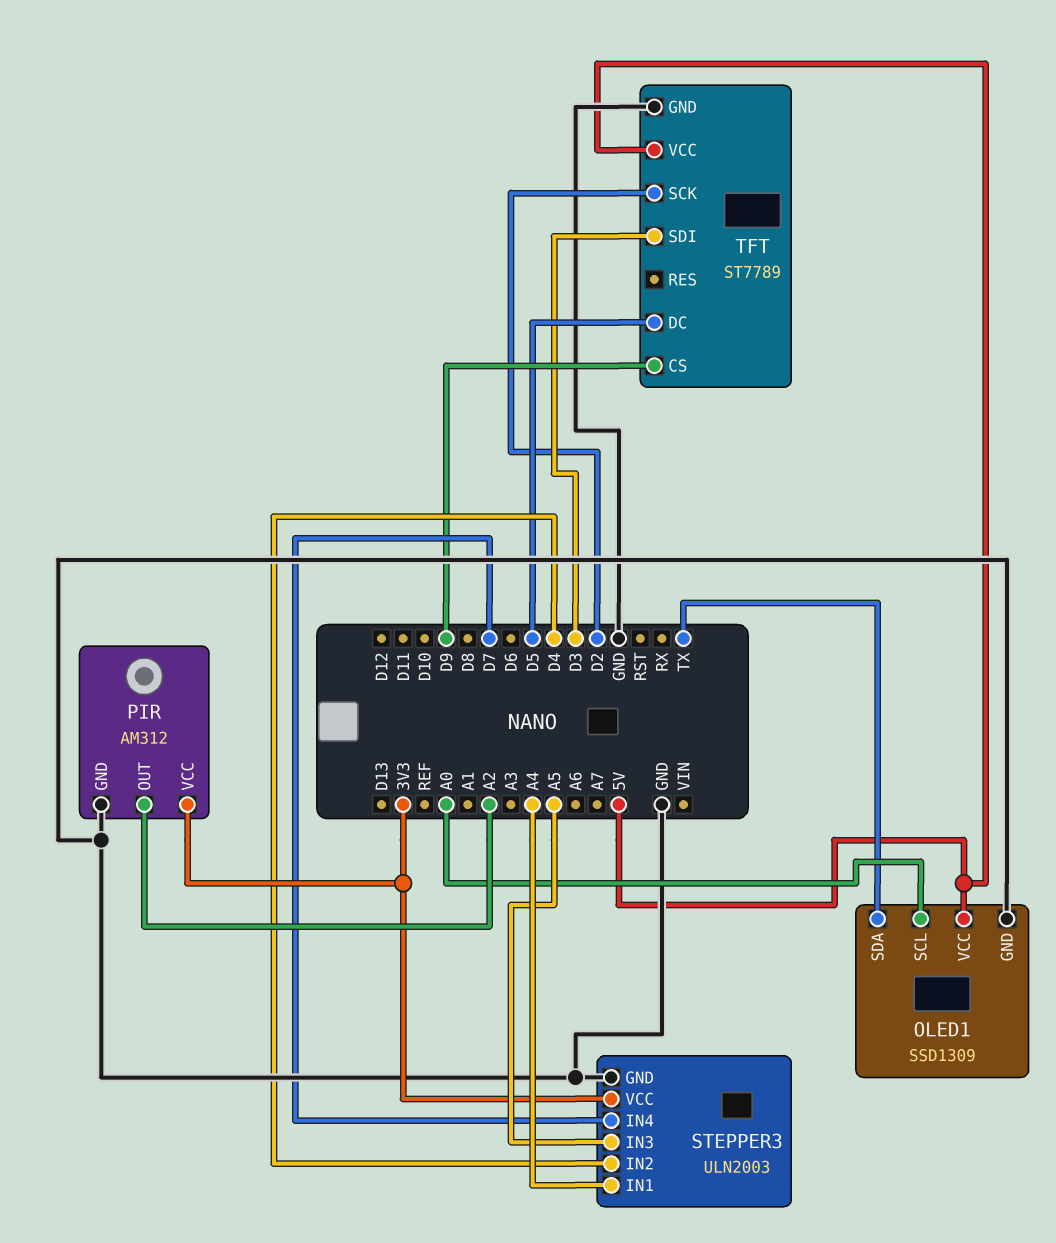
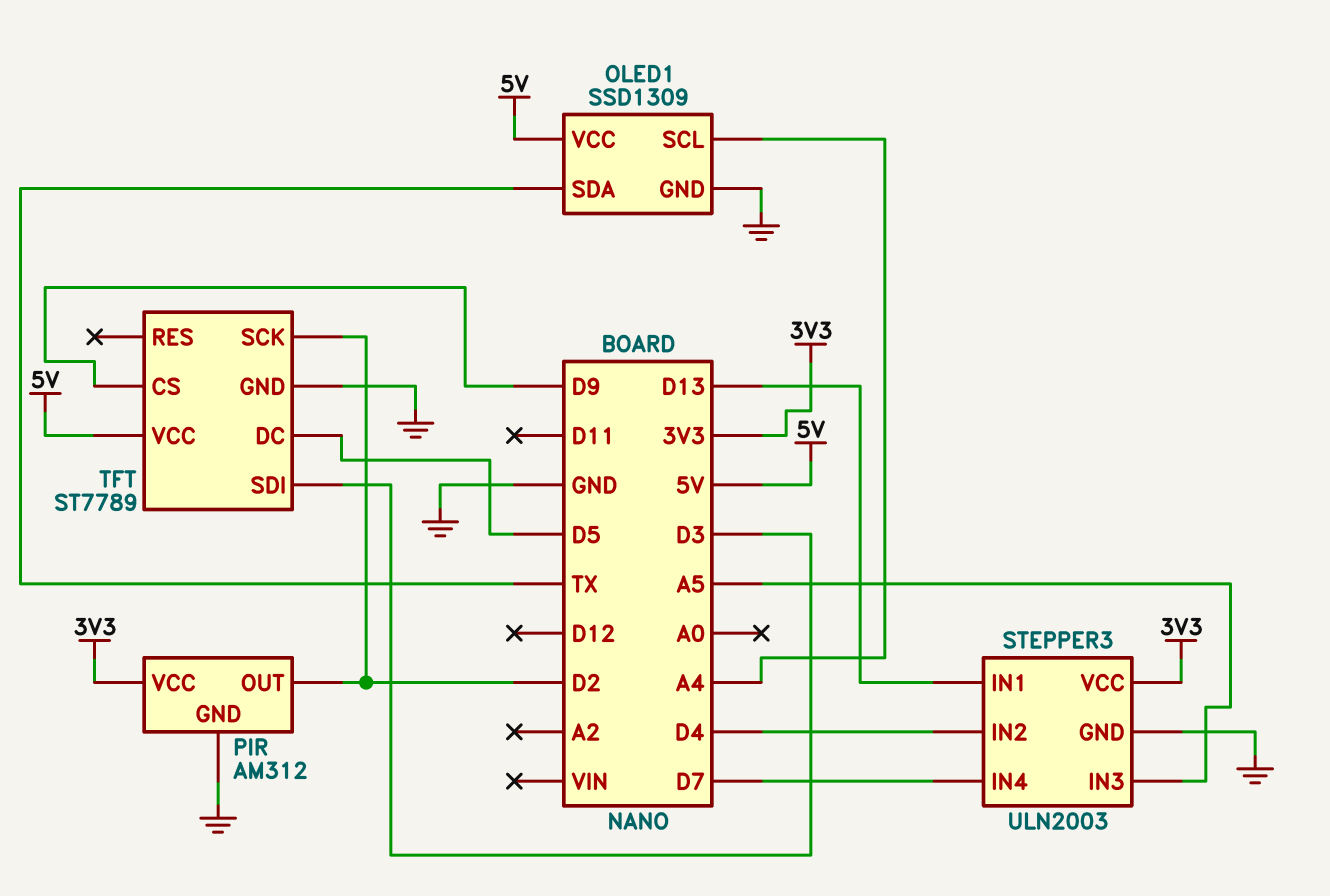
OLED1 pin SCL: A0 -> A4
PIR pin OUT: A2 -> D2
STEPPER3 pin IN1: A4 -> D13

